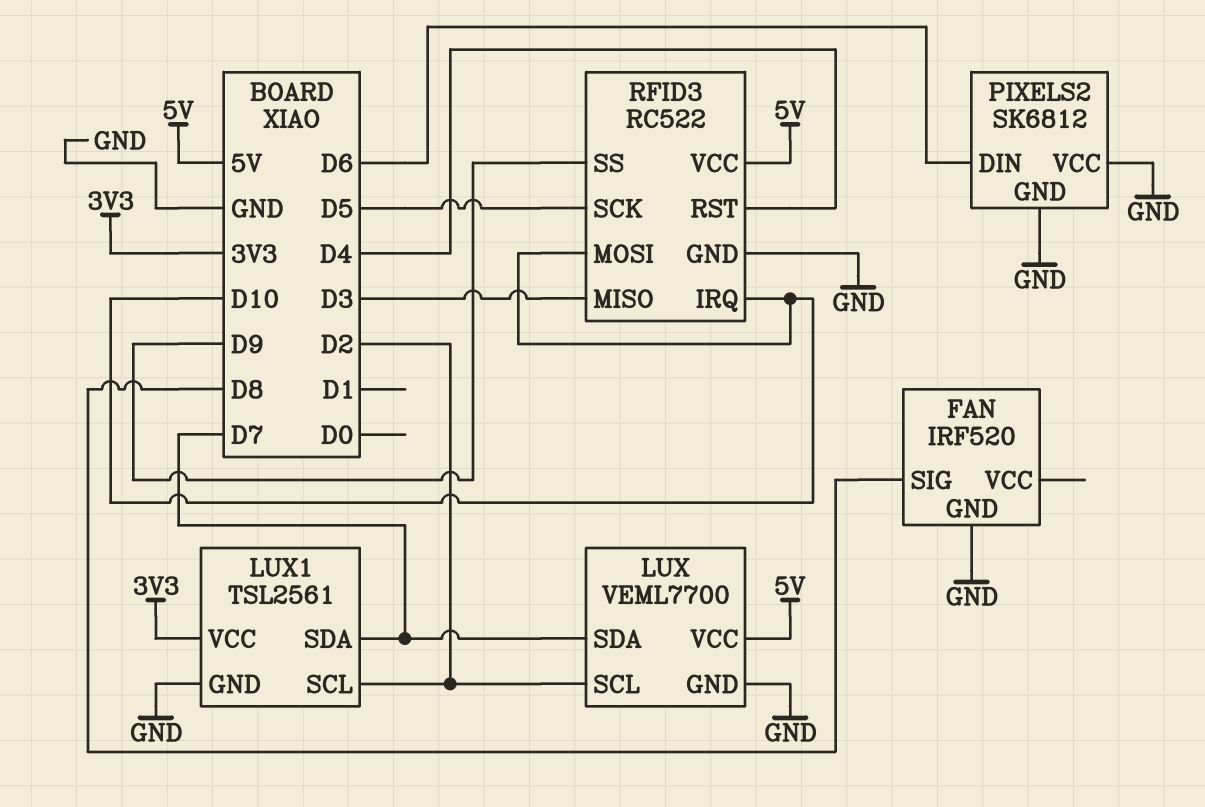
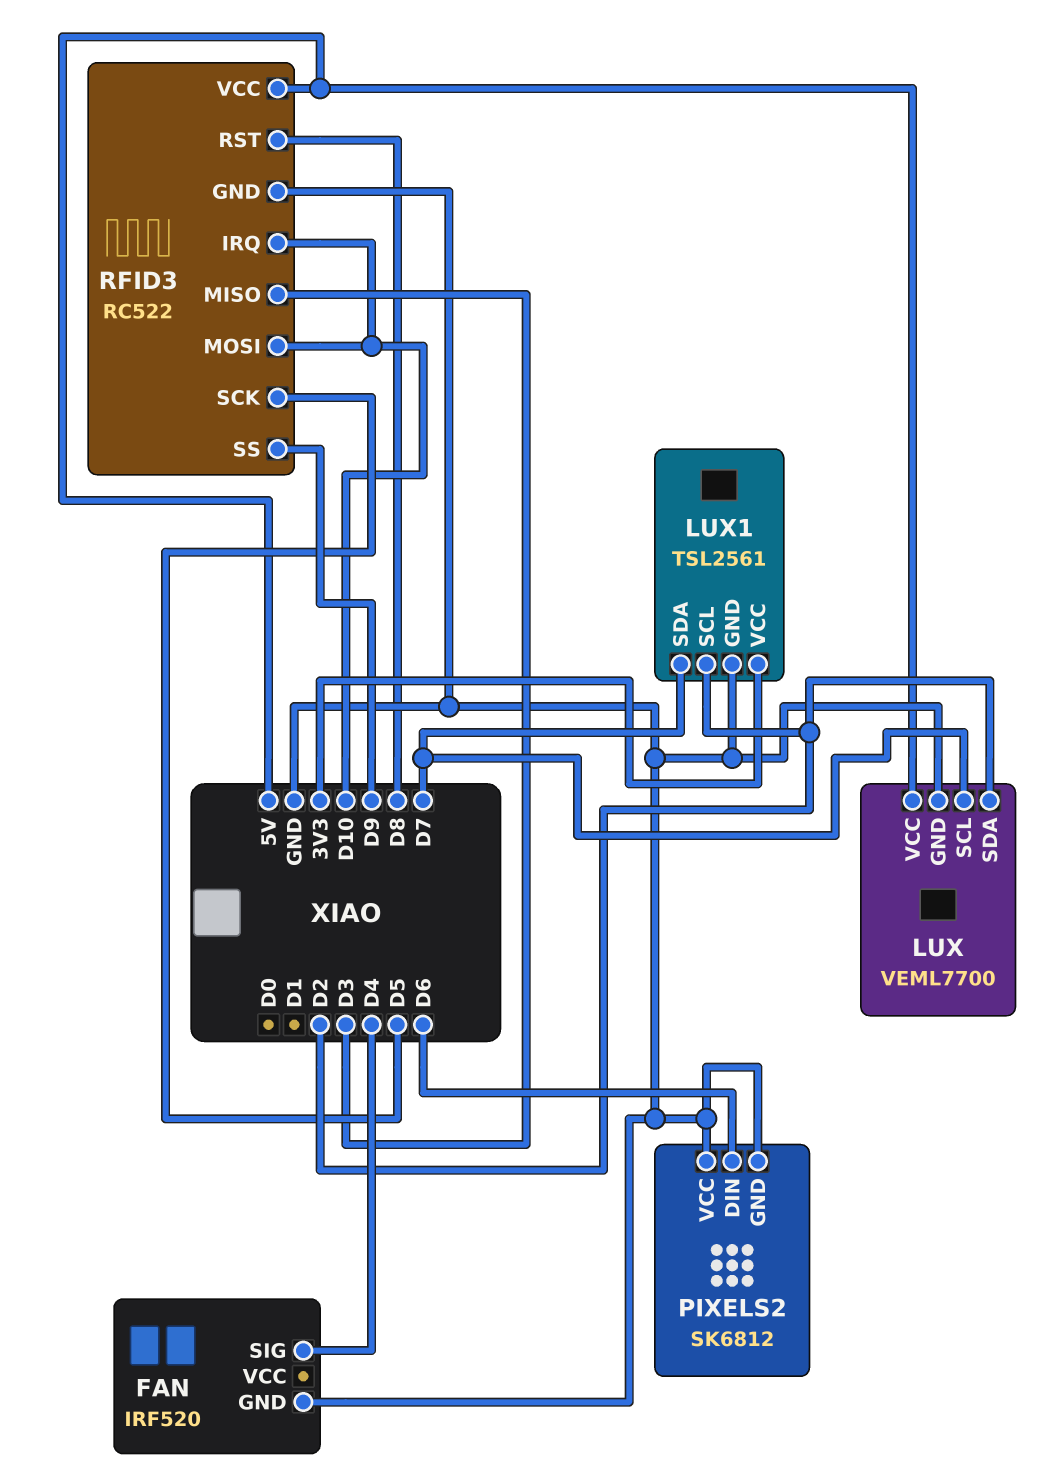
FAN pin SIG: D8 -> D4
LUX pin SCL: D2 -> D7
LUX pin SDA: D7 -> D2
RFID3 pin RST: D4 -> D8

